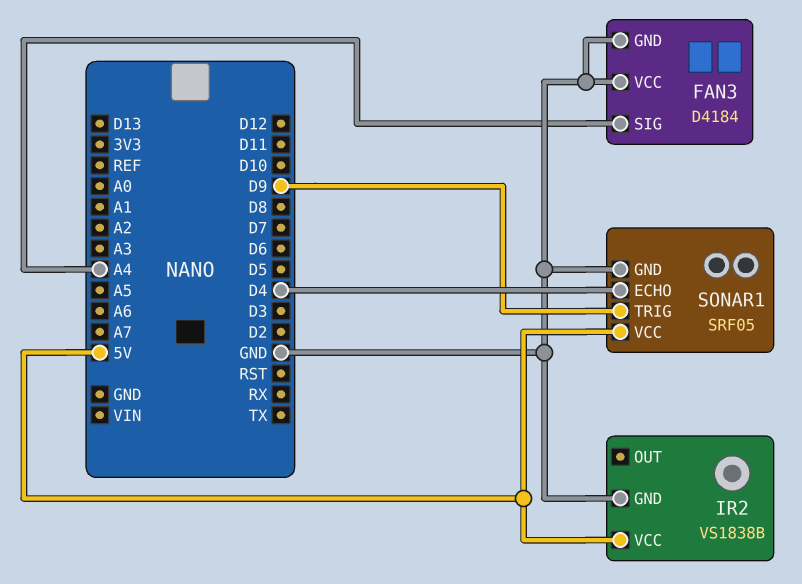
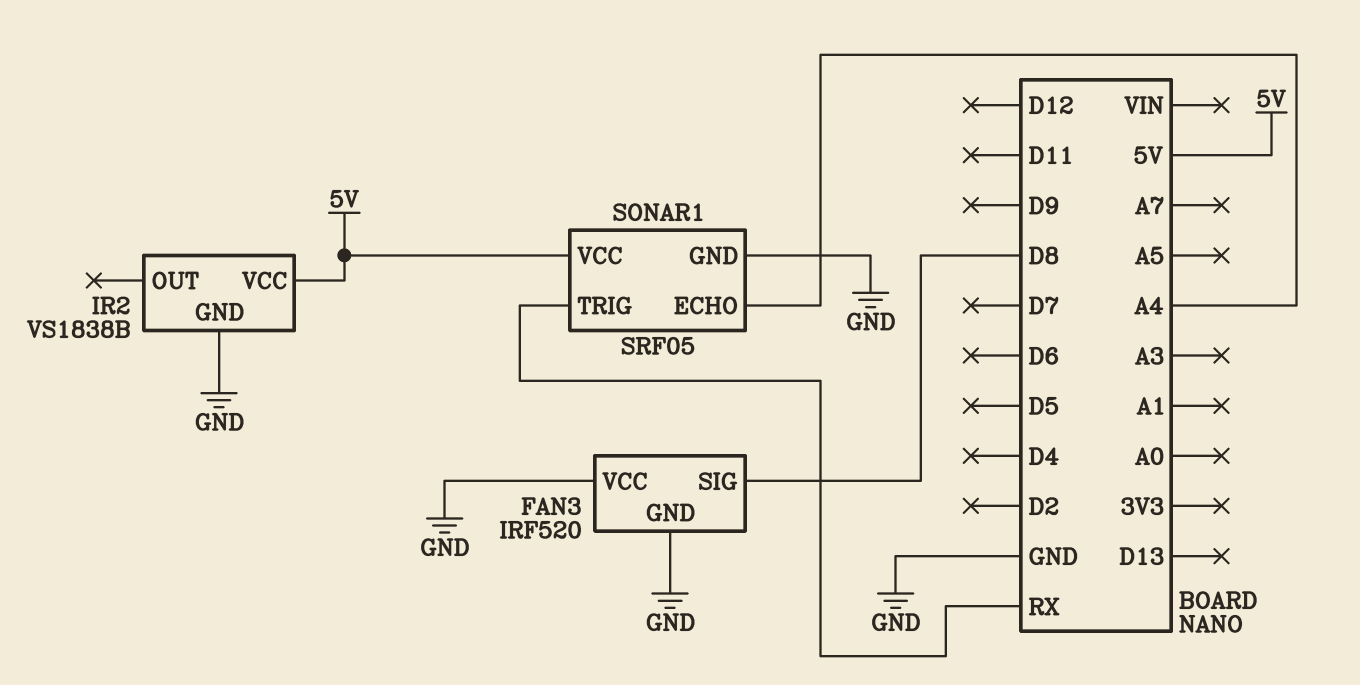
FAN3: D4184 -> IRF520
FAN3 pin SIG: A4 -> D8
SONAR1 pin ECHO: D4 -> A4
SONAR1 pin TRIG: D9 -> RX

